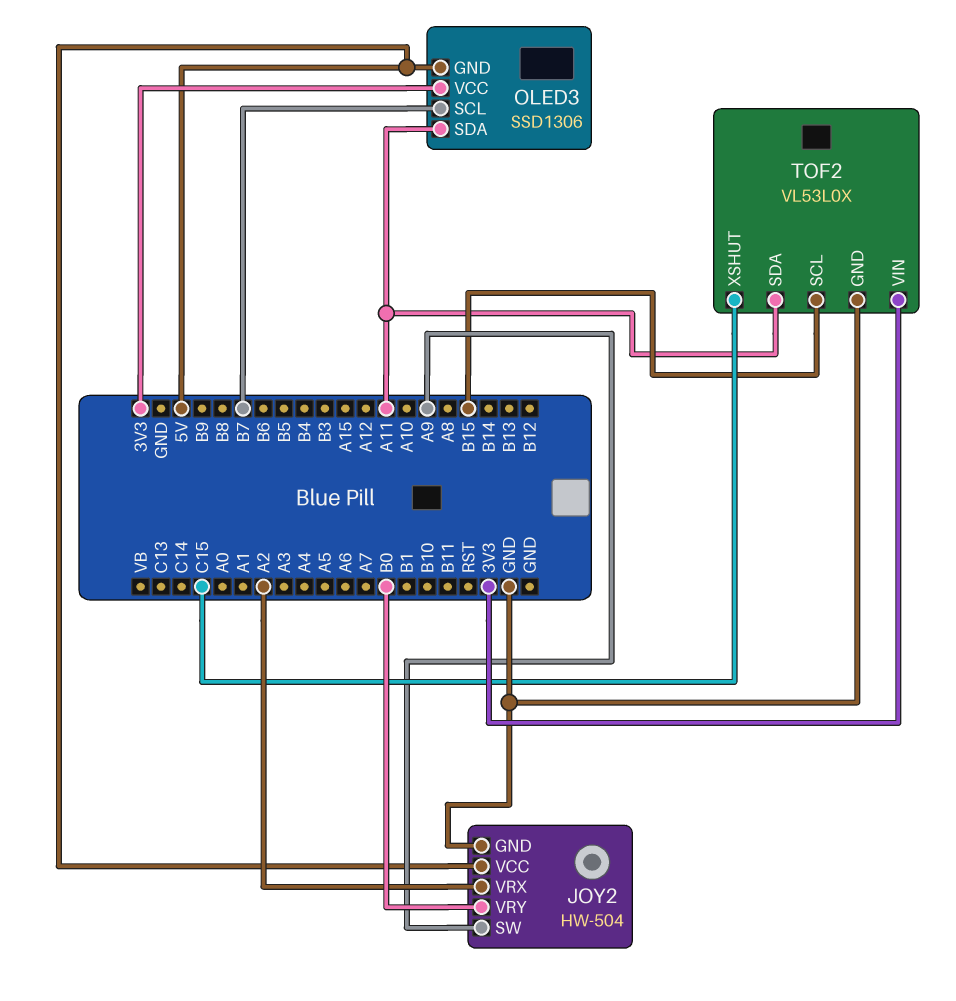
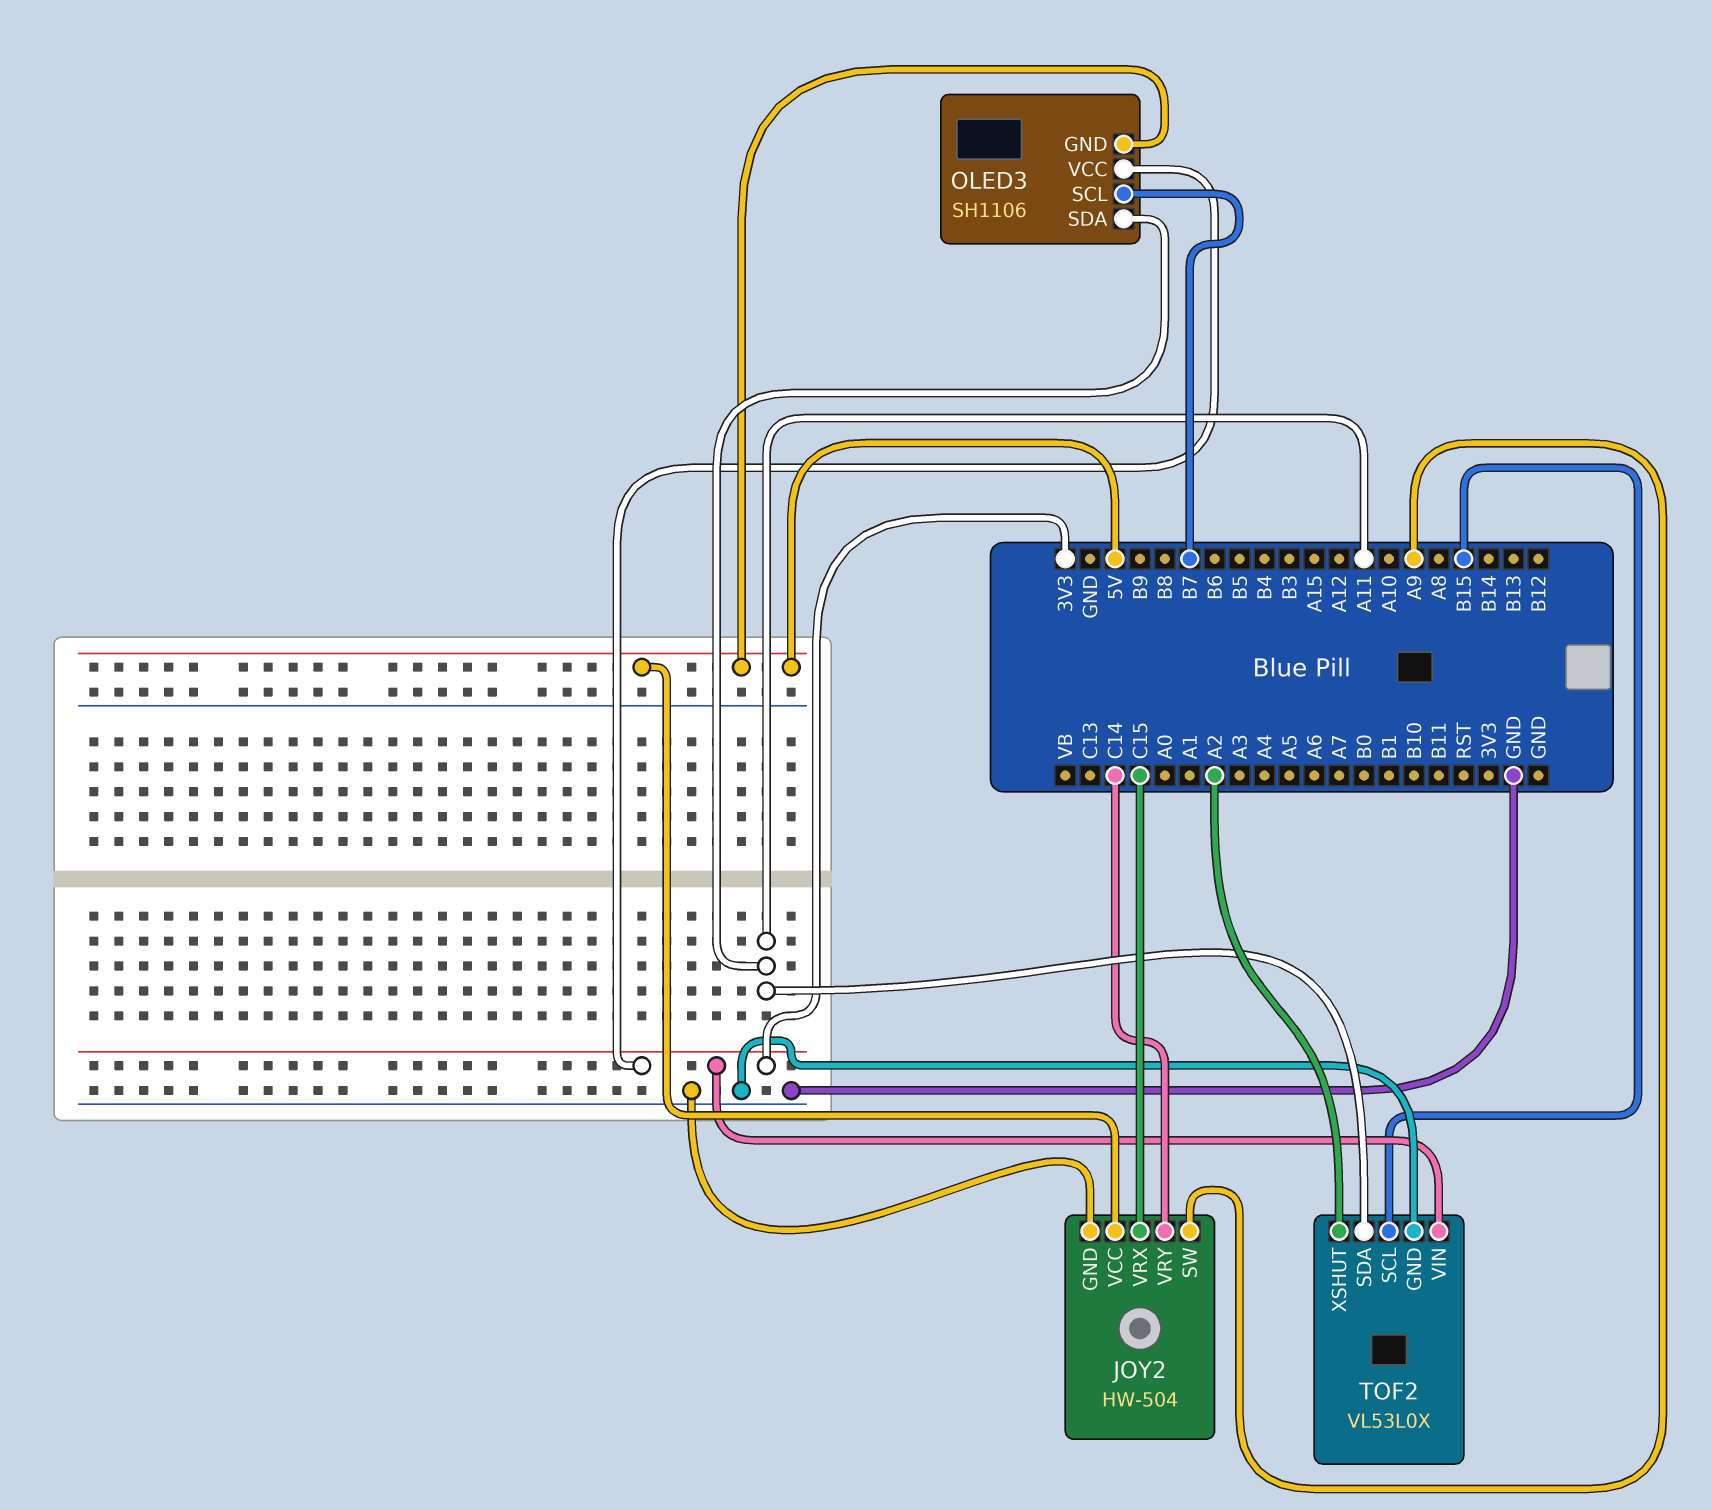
JOY2 pin VRX: A2 -> C15
JOY2 pin VRY: B0 -> C14
OLED3: SSD1306 -> SH1106
TOF2 pin XSHUT: C15 -> A2

